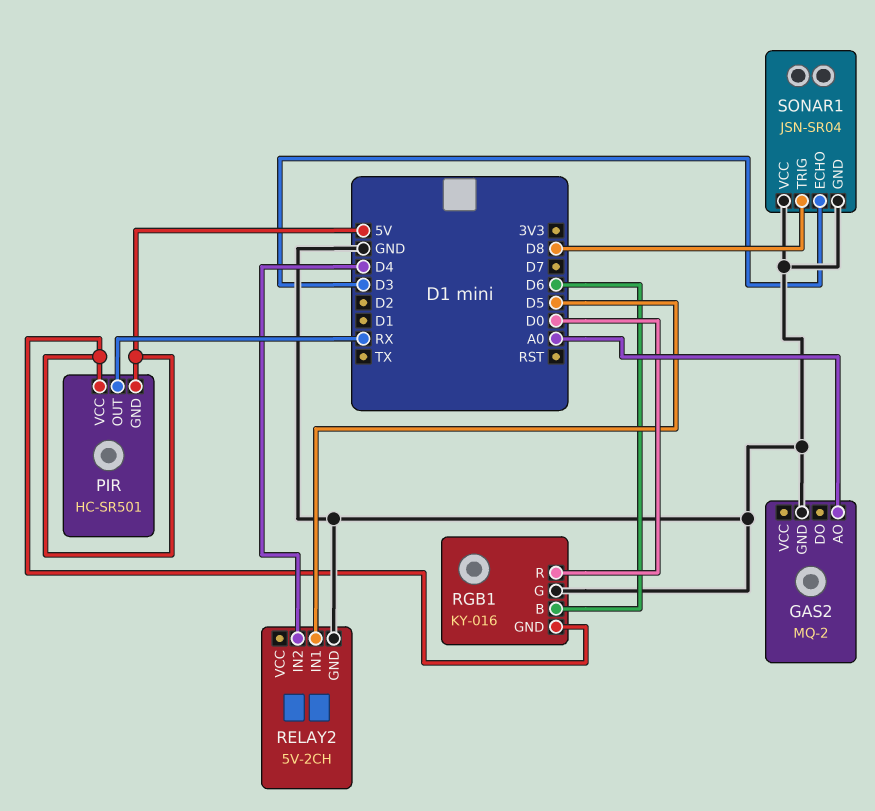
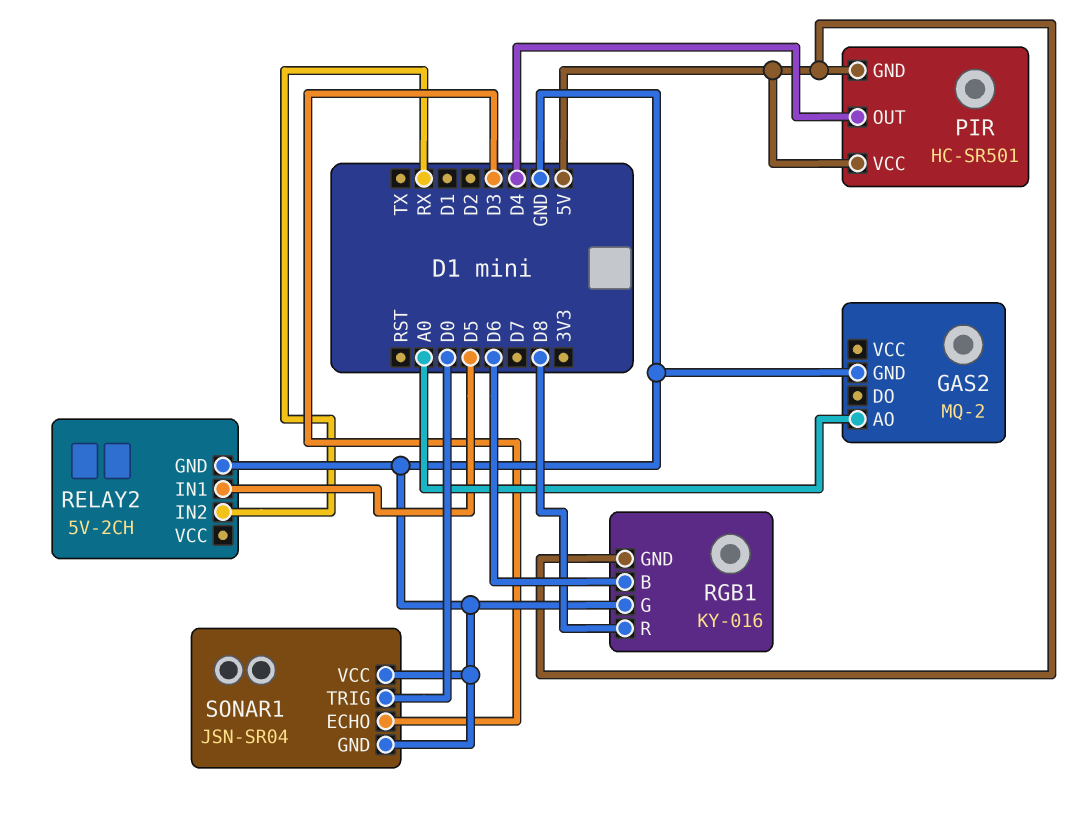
PIR pin OUT: RX -> D4
RELAY2 pin IN2: D4 -> RX
RGB1 pin R: D0 -> D8
SONAR1 pin TRIG: D8 -> D0

